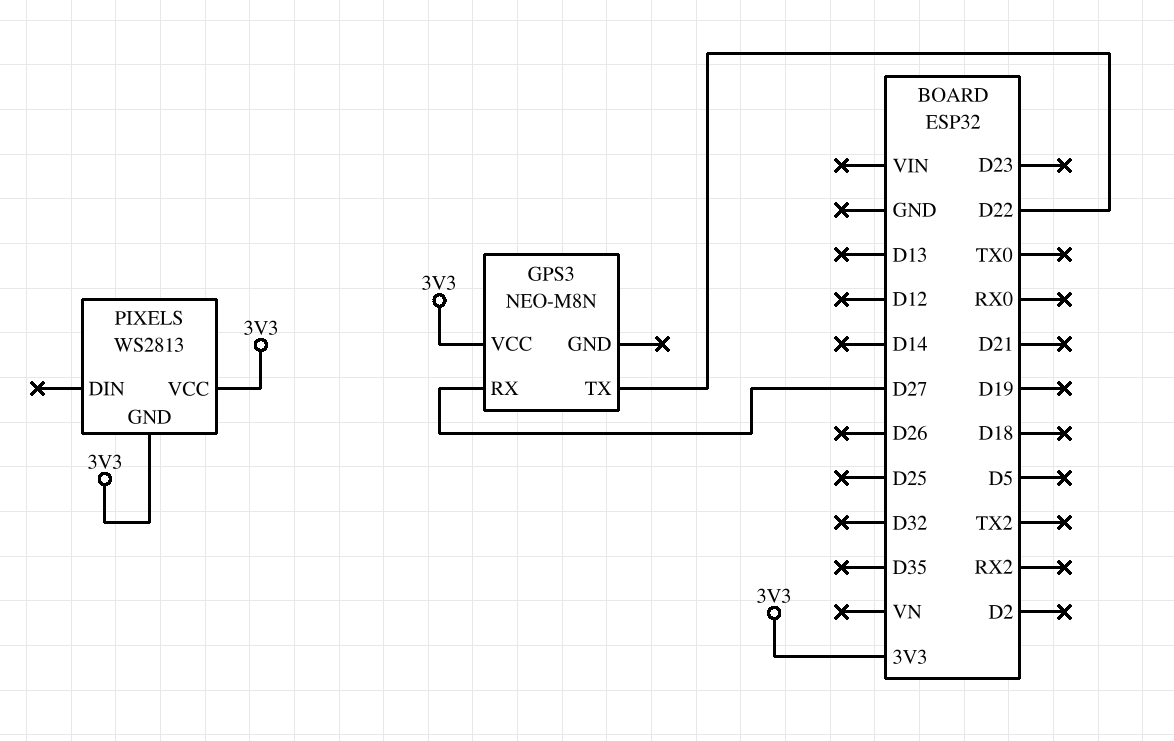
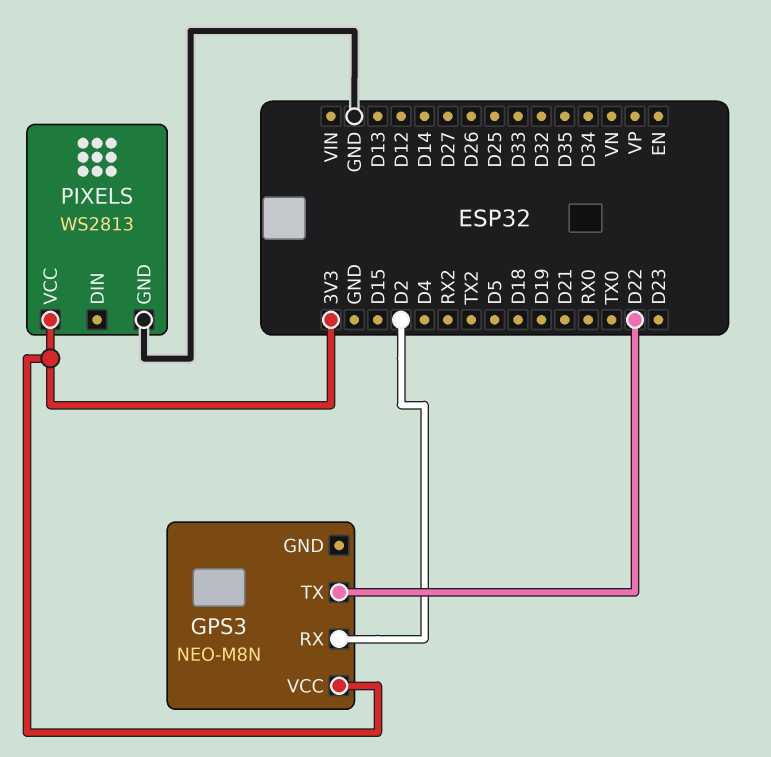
GPS3 pin RX: D27 -> D2
PIXELS pin GND: 3V3 -> GND

